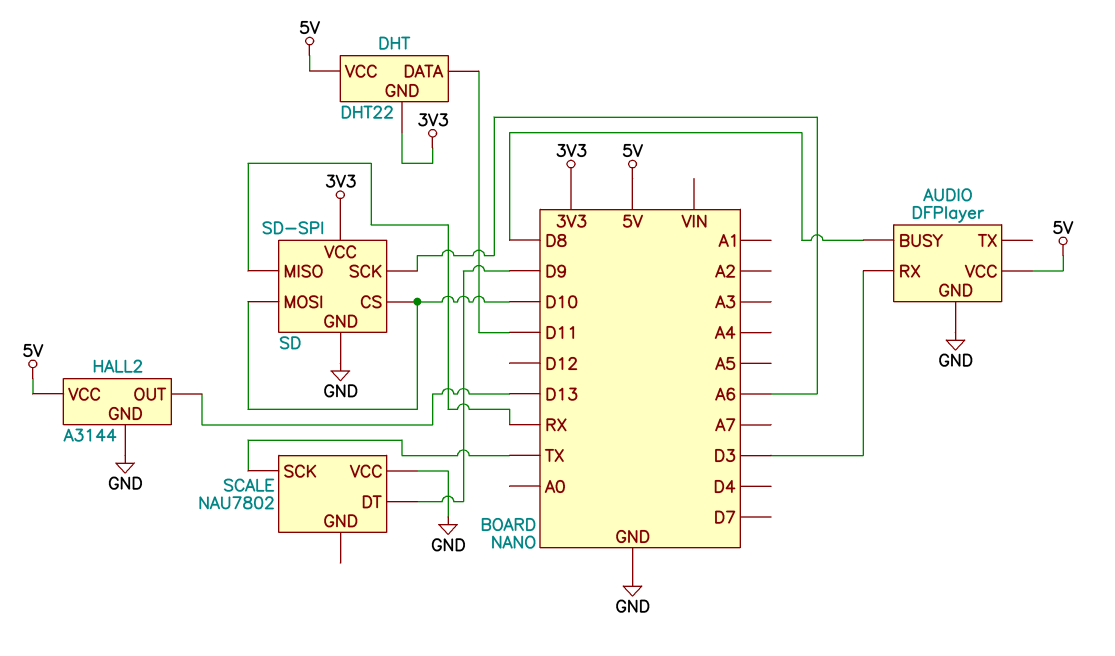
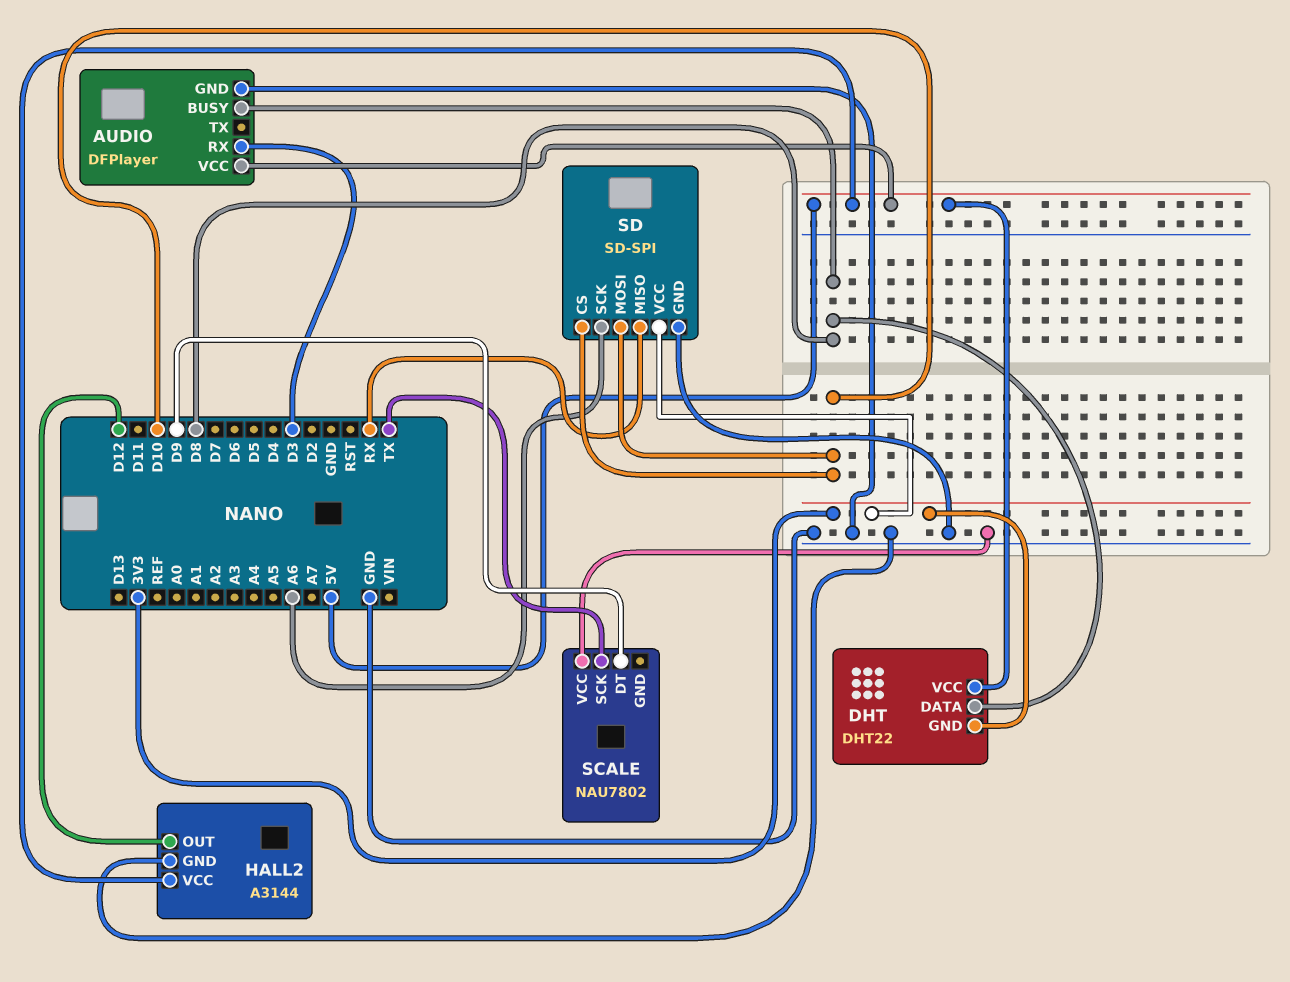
DHT pin DATA: D11 -> D8
HALL2 pin OUT: D13 -> D12

